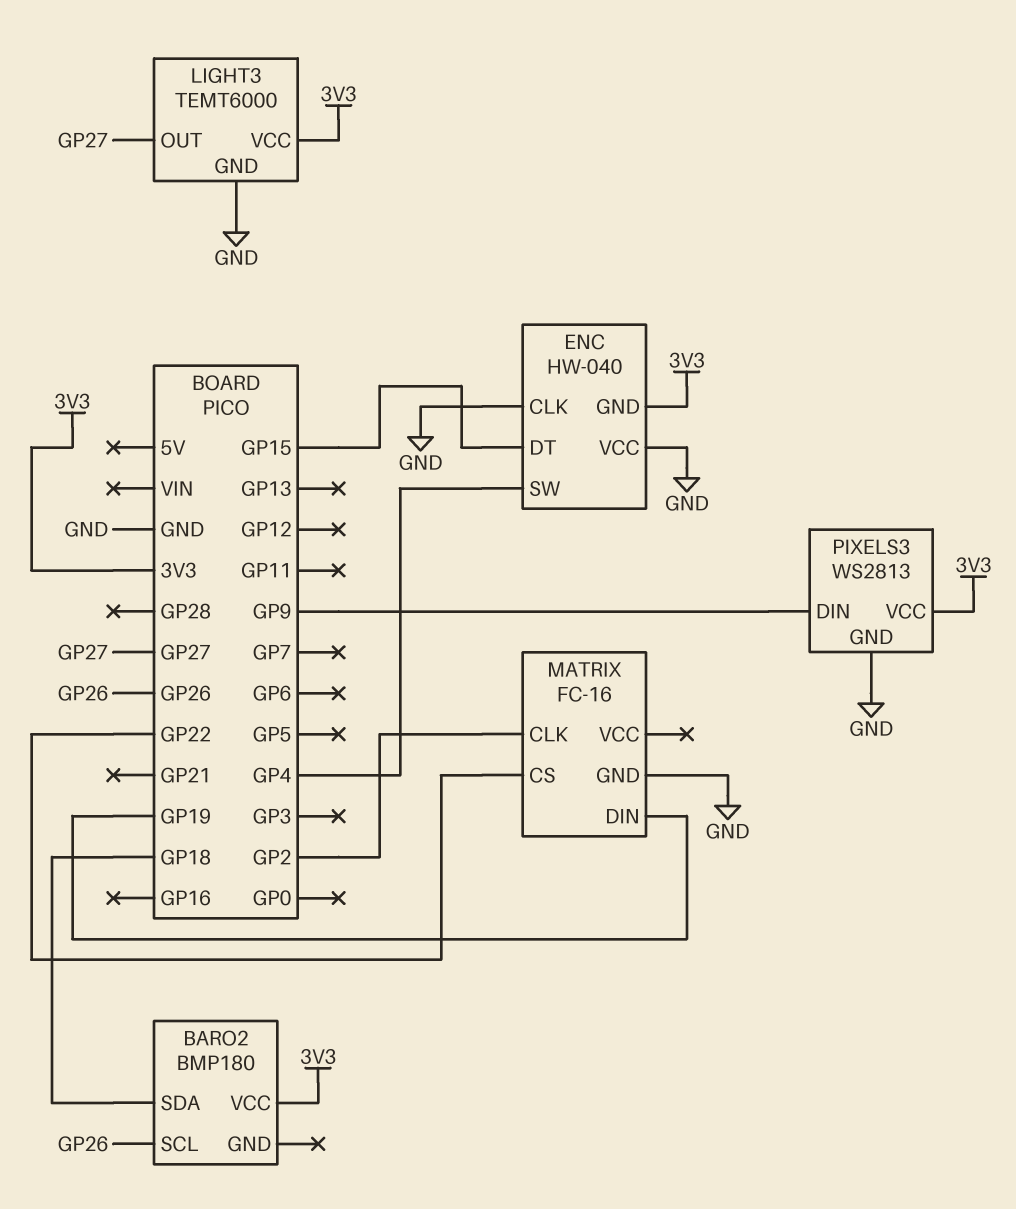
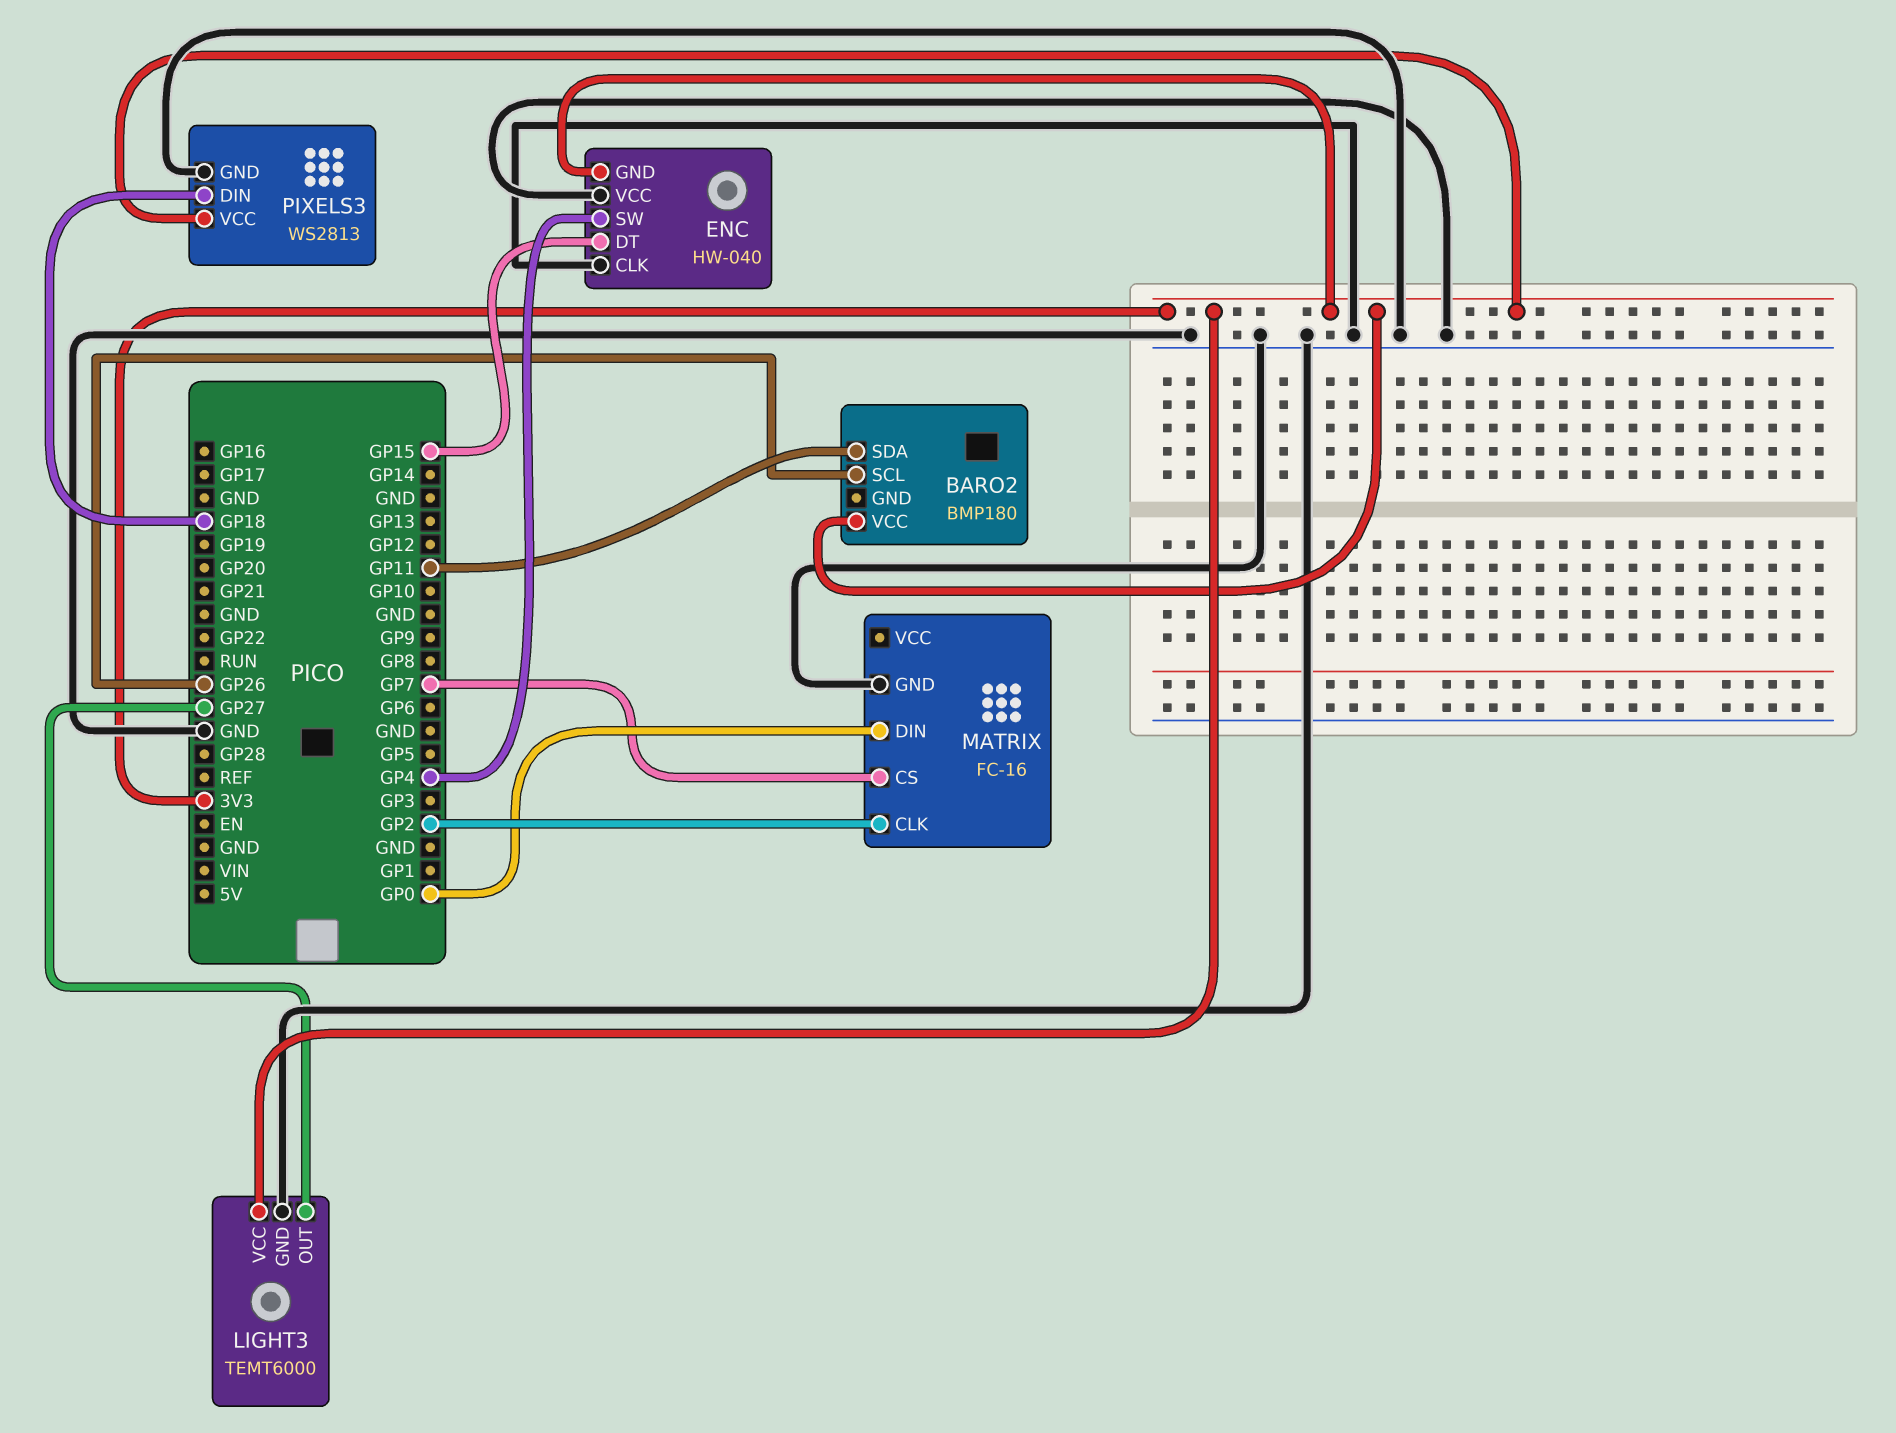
BARO2 pin SDA: GP18 -> GP11
MATRIX pin CS: GP22 -> GP7
MATRIX pin DIN: GP19 -> GP0
PIXELS3 pin DIN: GP9 -> GP18

